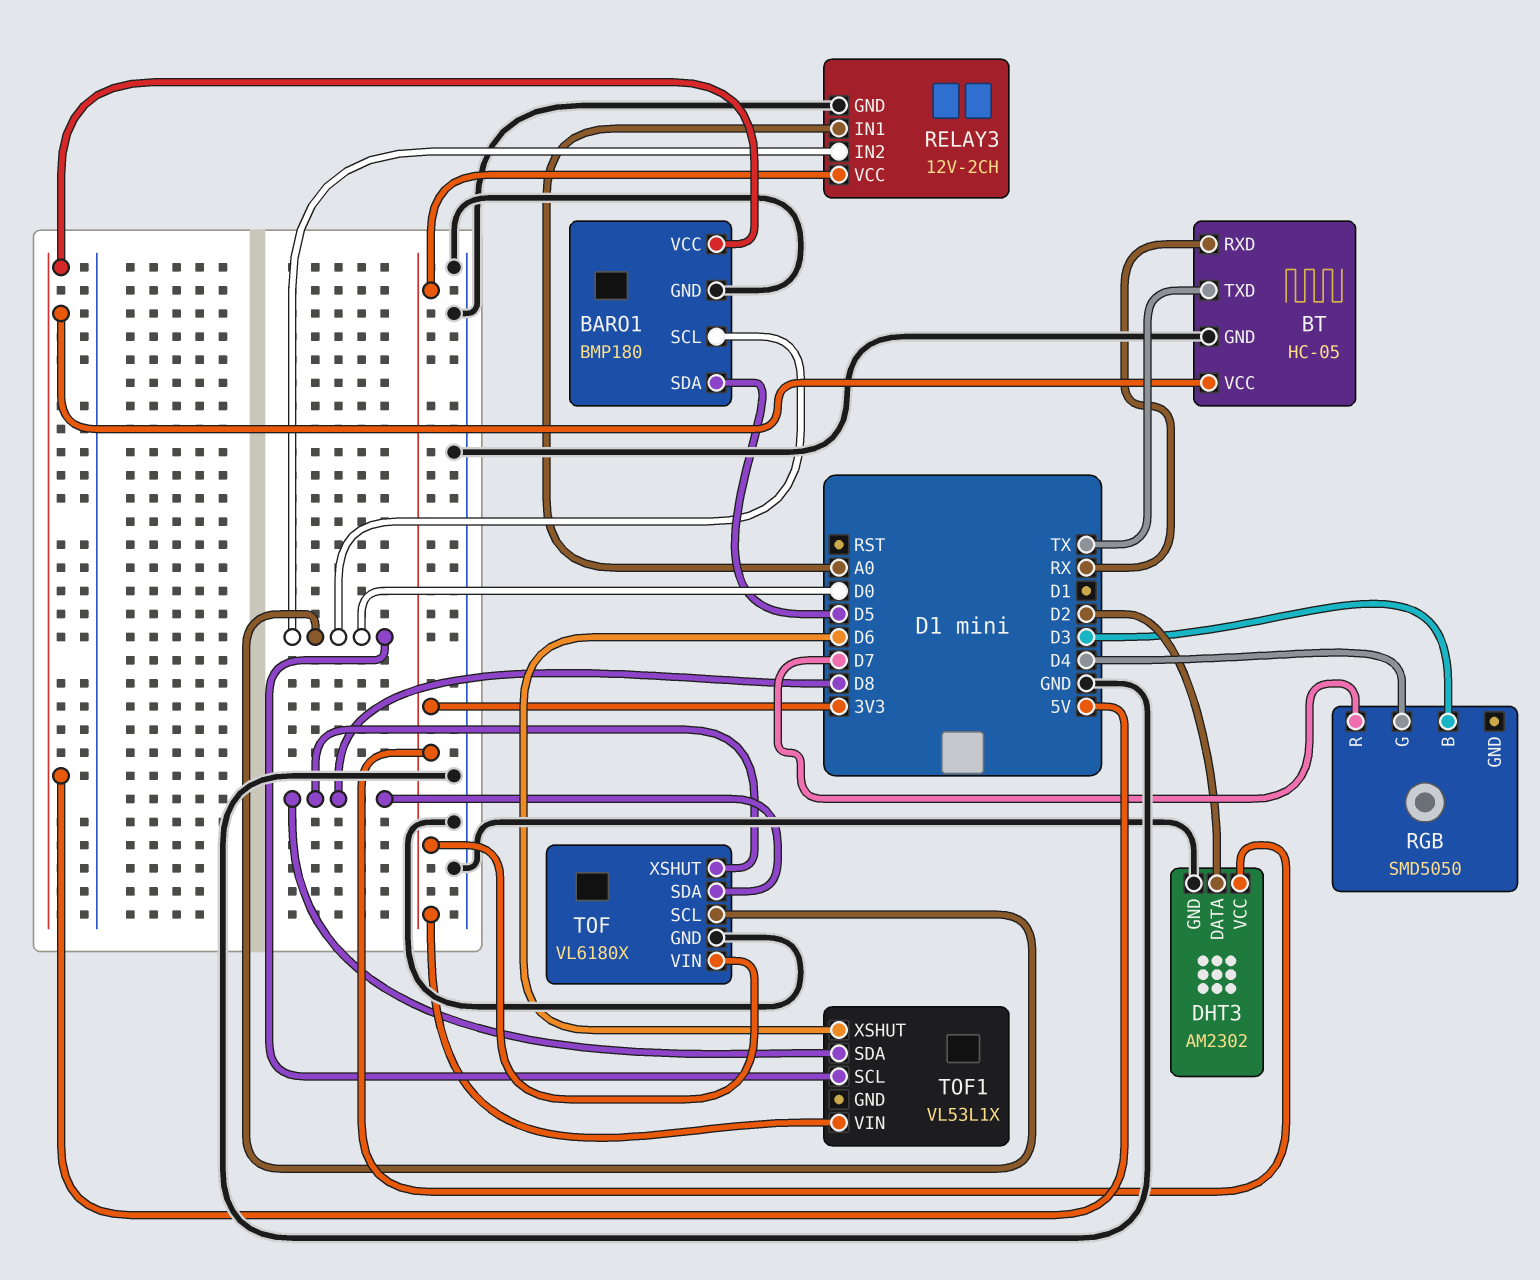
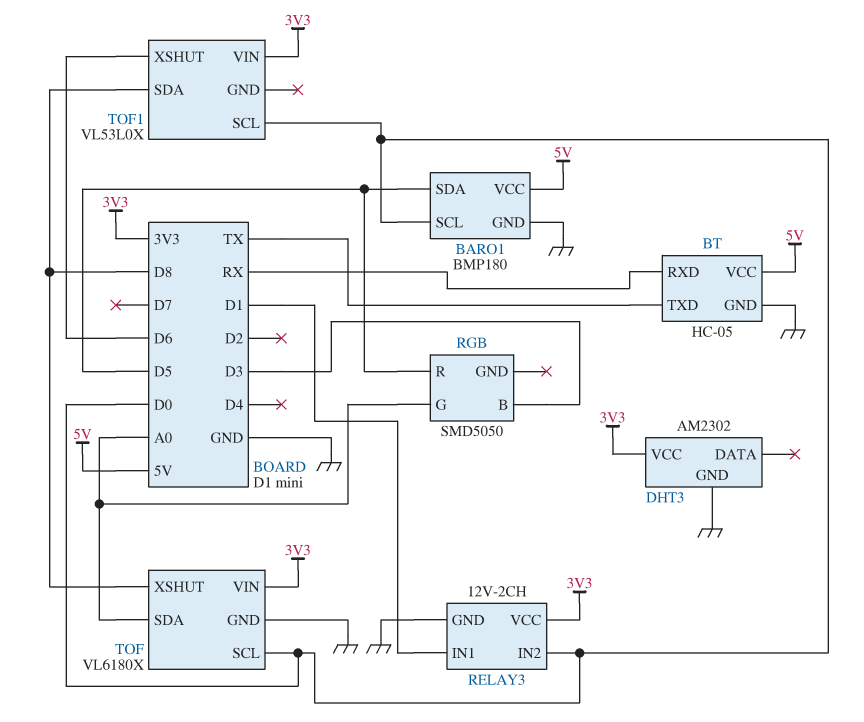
DHT3 pin DATA: D2 -> none
RELAY3 pin IN1: A0 -> D1
RGB pin G: D4 -> A0
RGB pin R: D7 -> D5
TOF pin SDA: D8 -> A0
TOF1: VL53L1X -> VL53L0X

